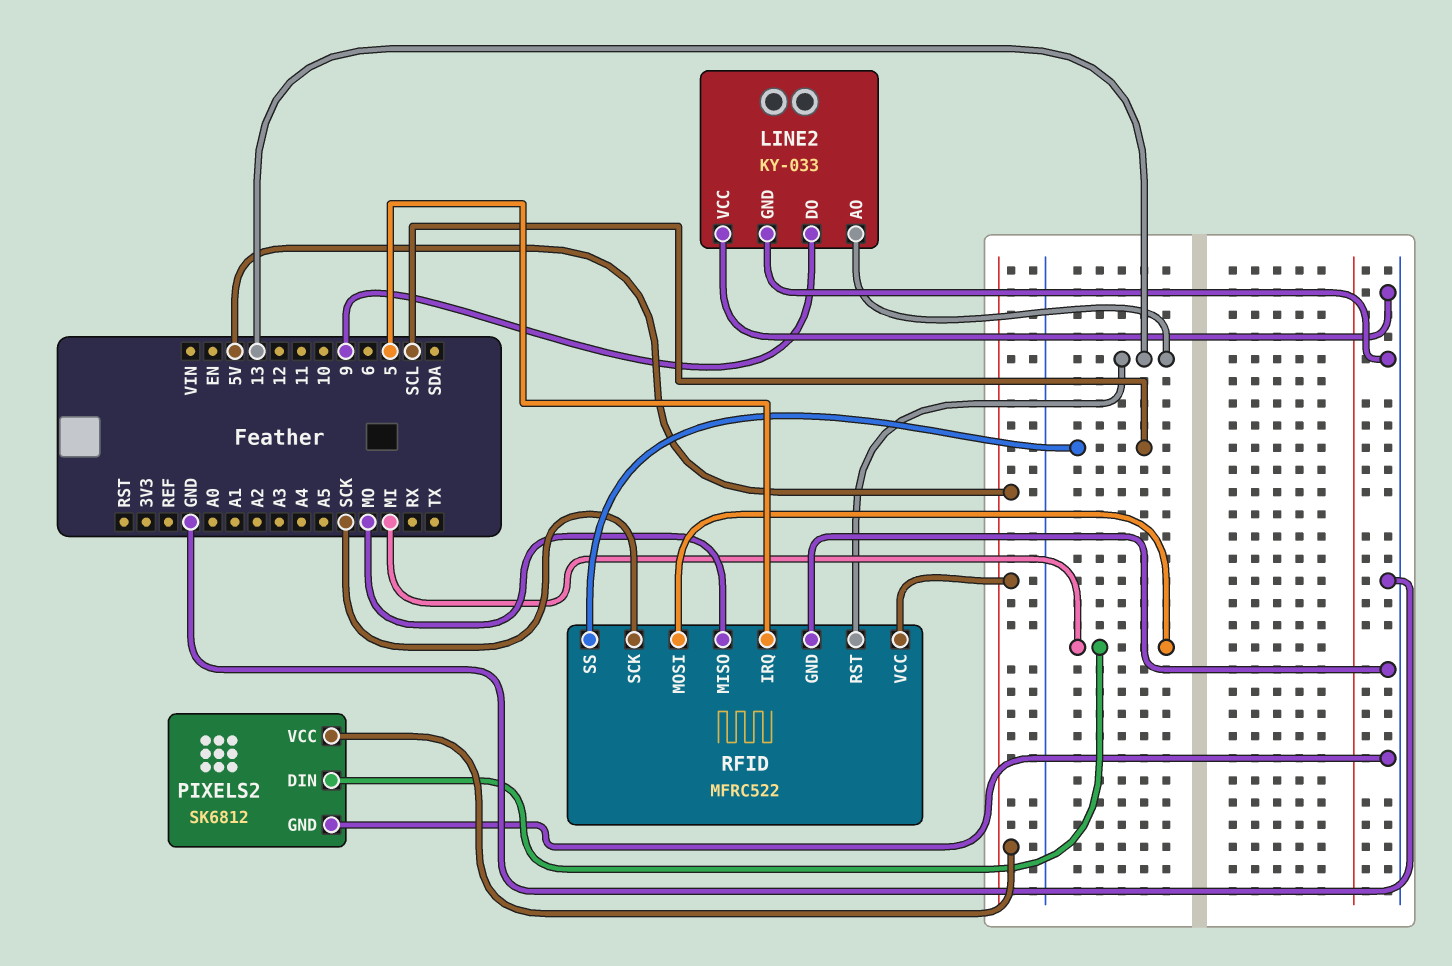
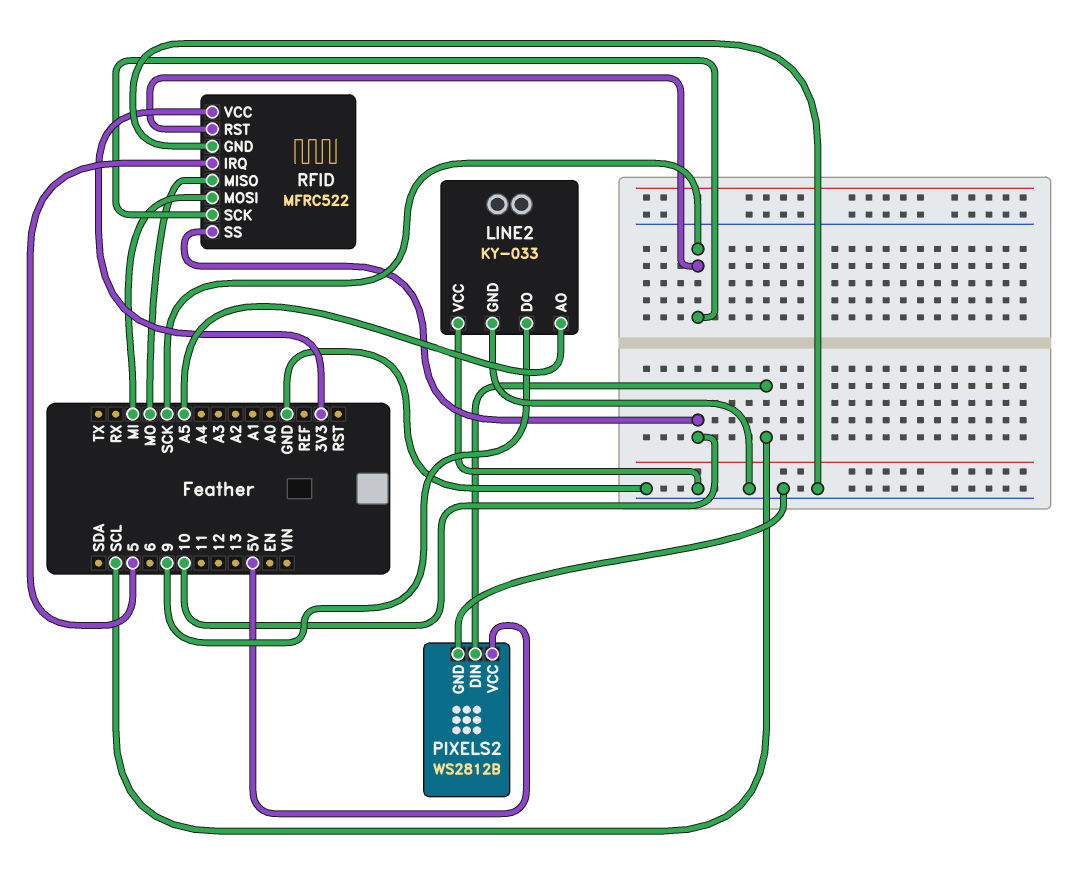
LINE2 pin AO: 13 -> A5
PIXELS2: SK6812 -> WS2812B
PIXELS2 pin DIN: MI -> SCL
RFID pin RST: 13 -> SCK
RFID pin SS: SCL -> 10
RFID pin VCC: 5V -> 3V3

